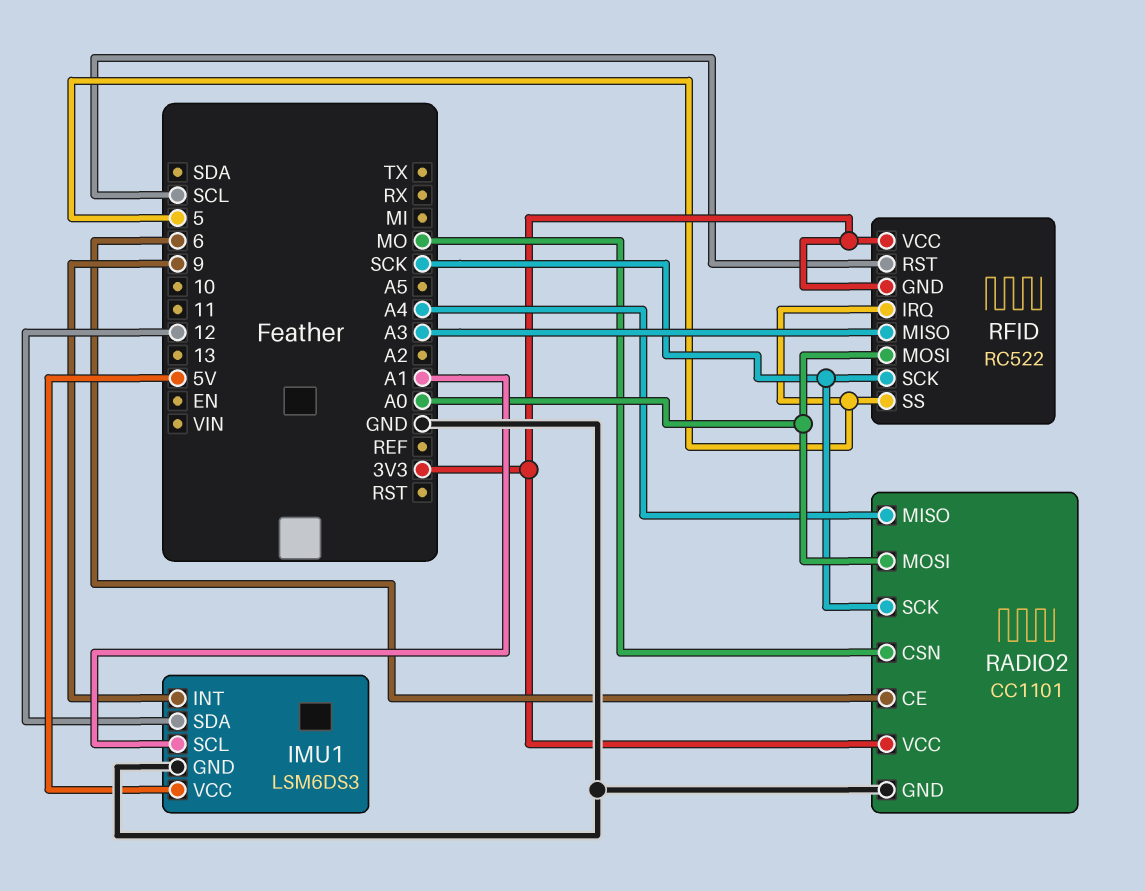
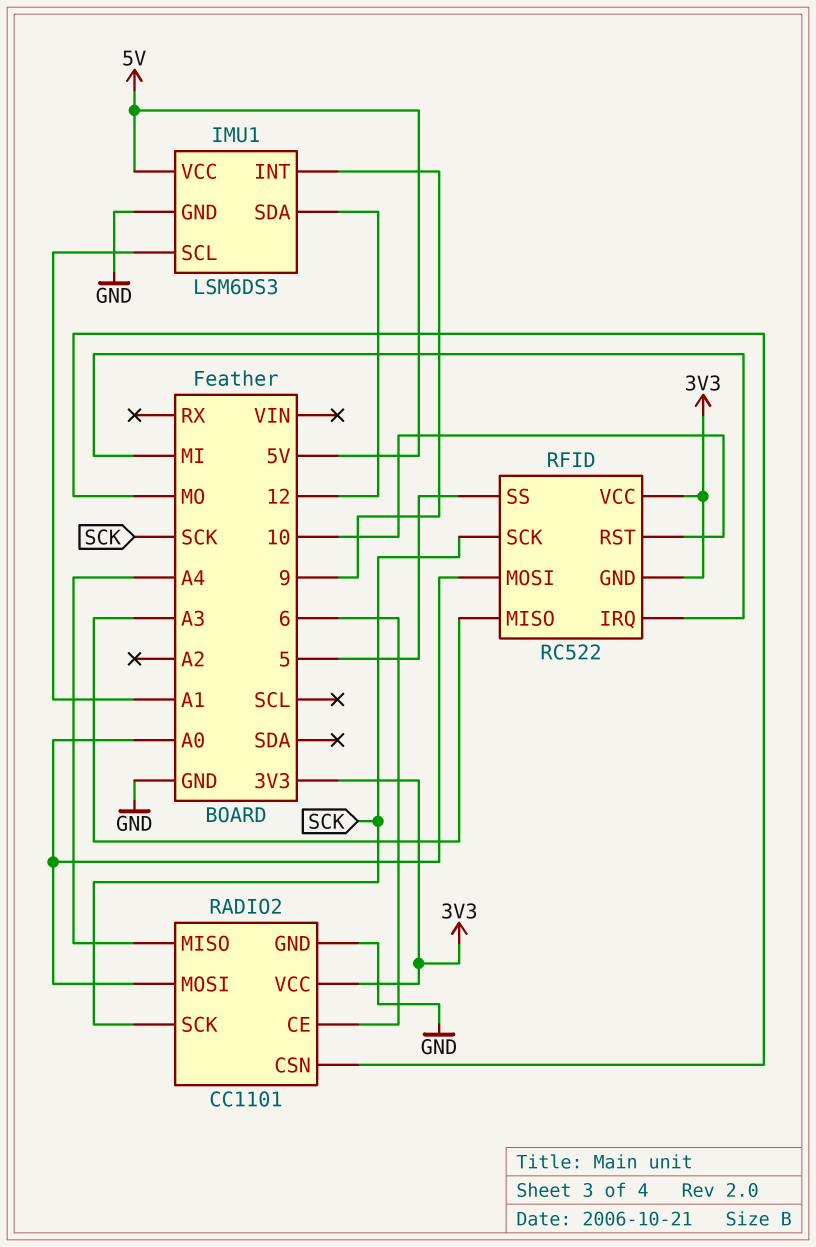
RFID pin IRQ: 5 -> MI
RFID pin RST: SCL -> 10

